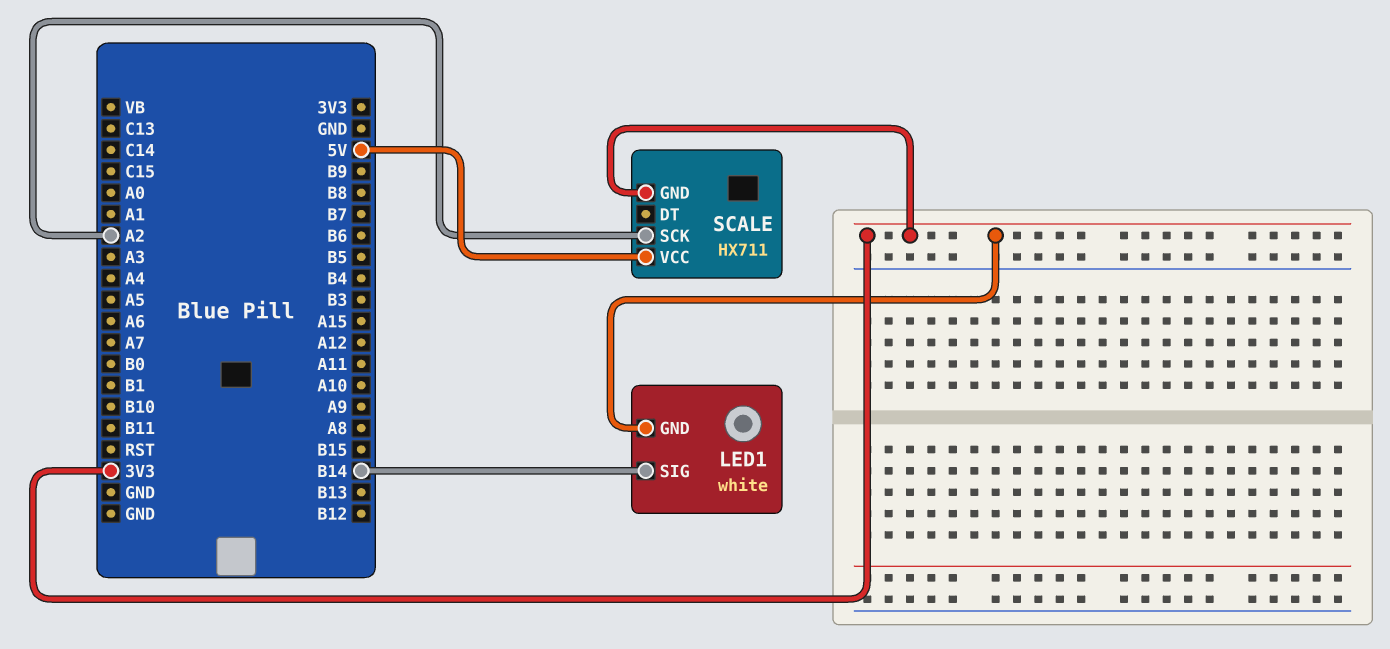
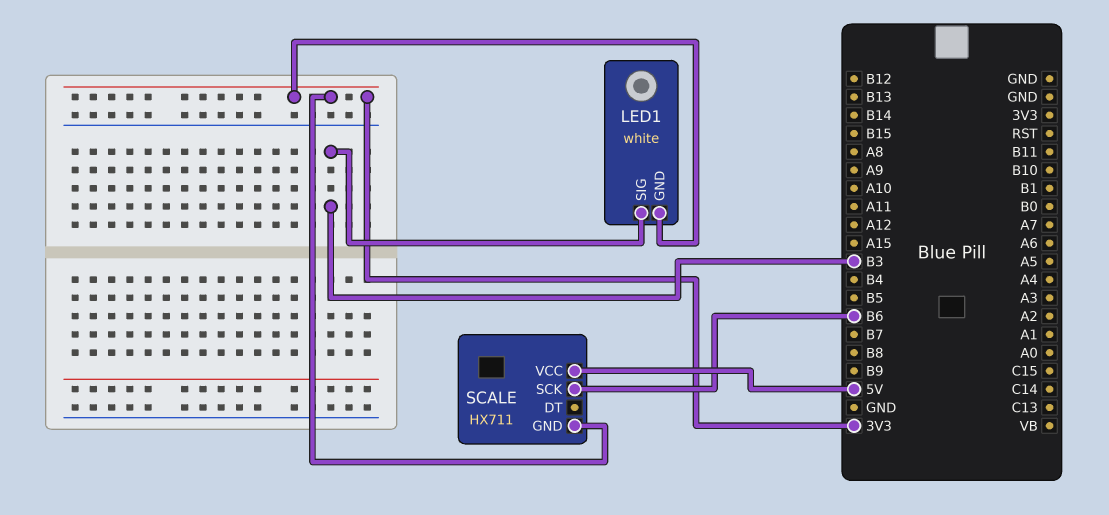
LED1 pin SIG: B14 -> B3
SCALE pin SCK: A2 -> B6

